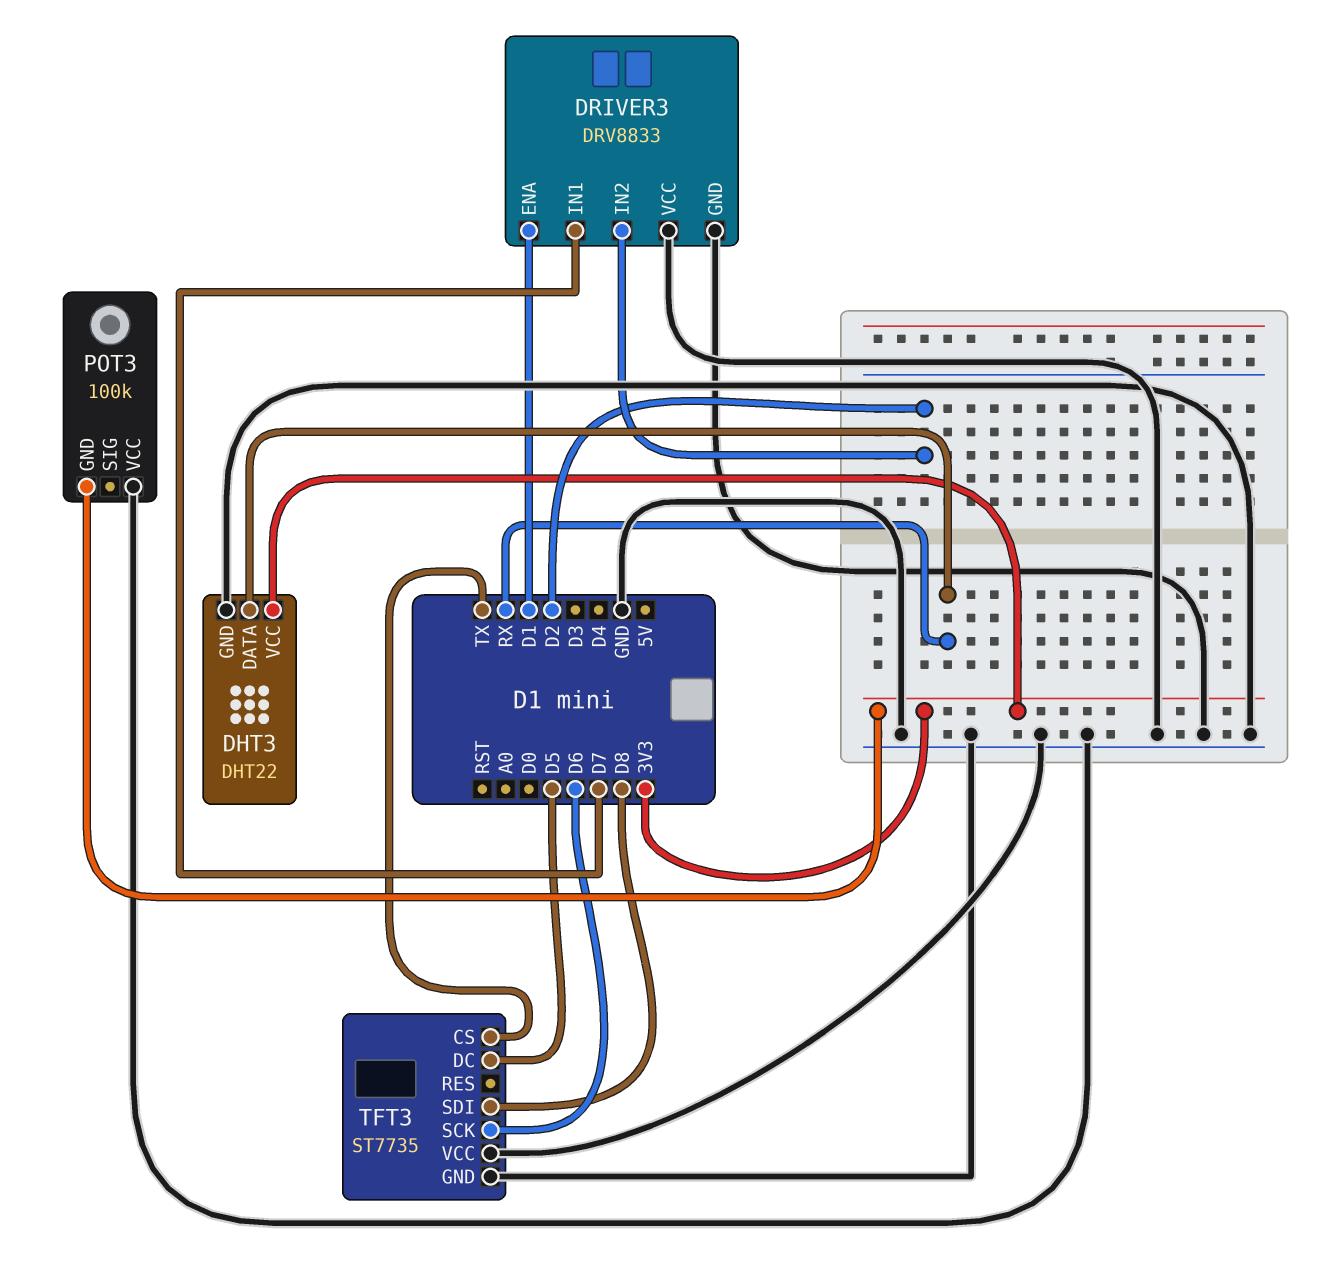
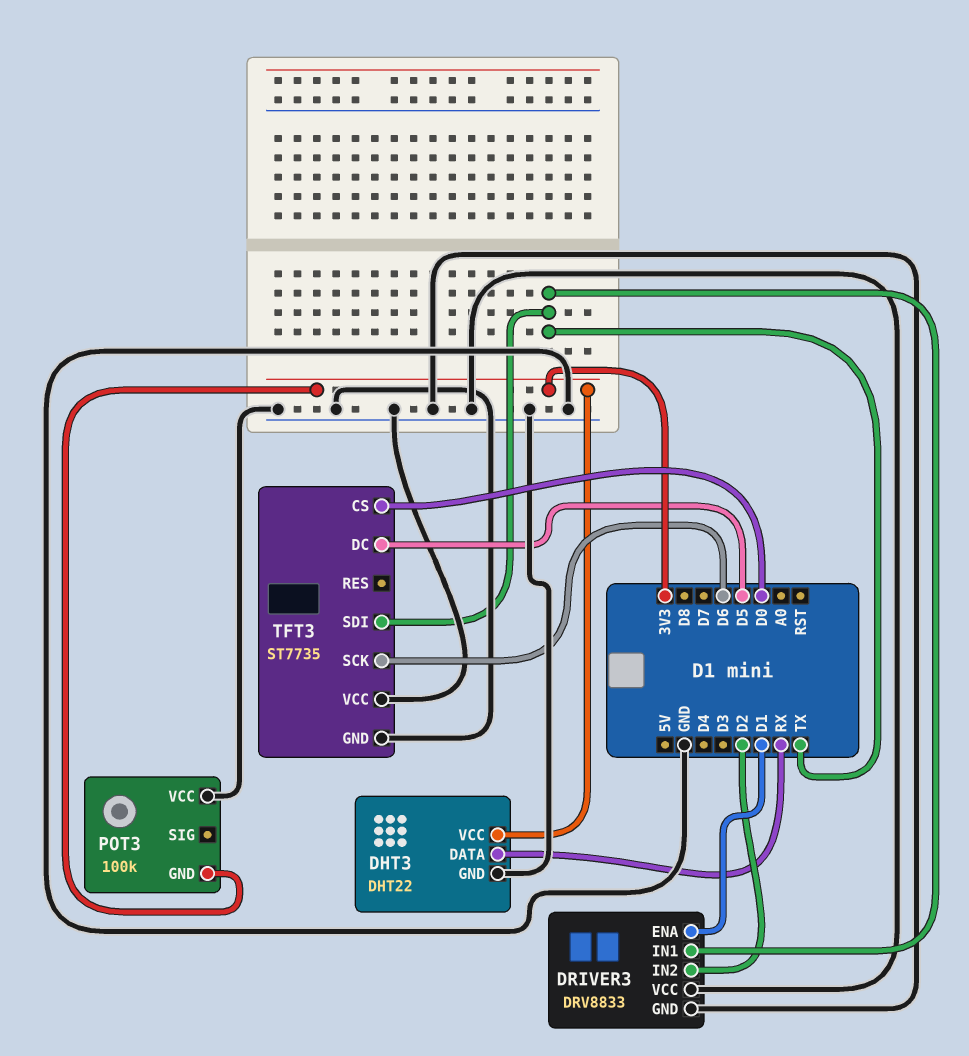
DRIVER3 pin IN1: D7 -> TX
TFT3 pin CS: TX -> D0
TFT3 pin SDI: D8 -> TX

